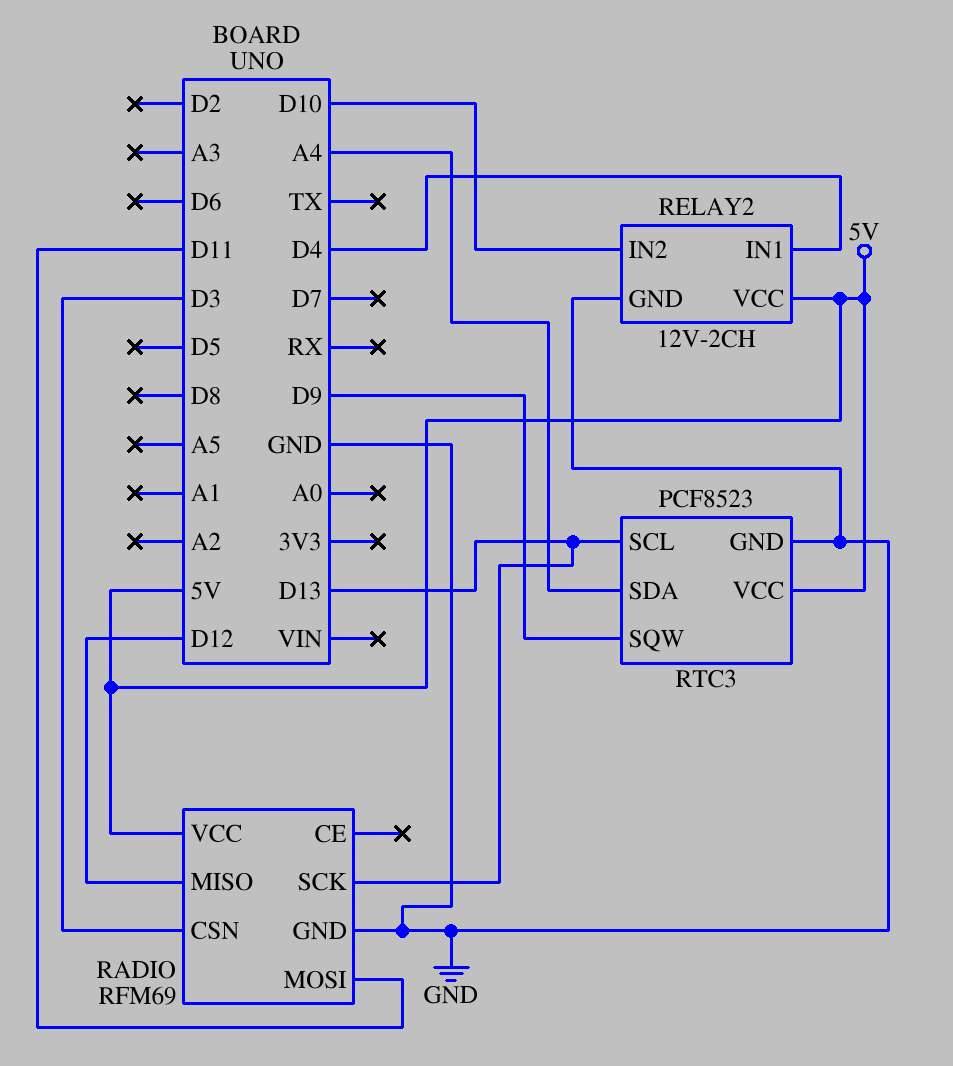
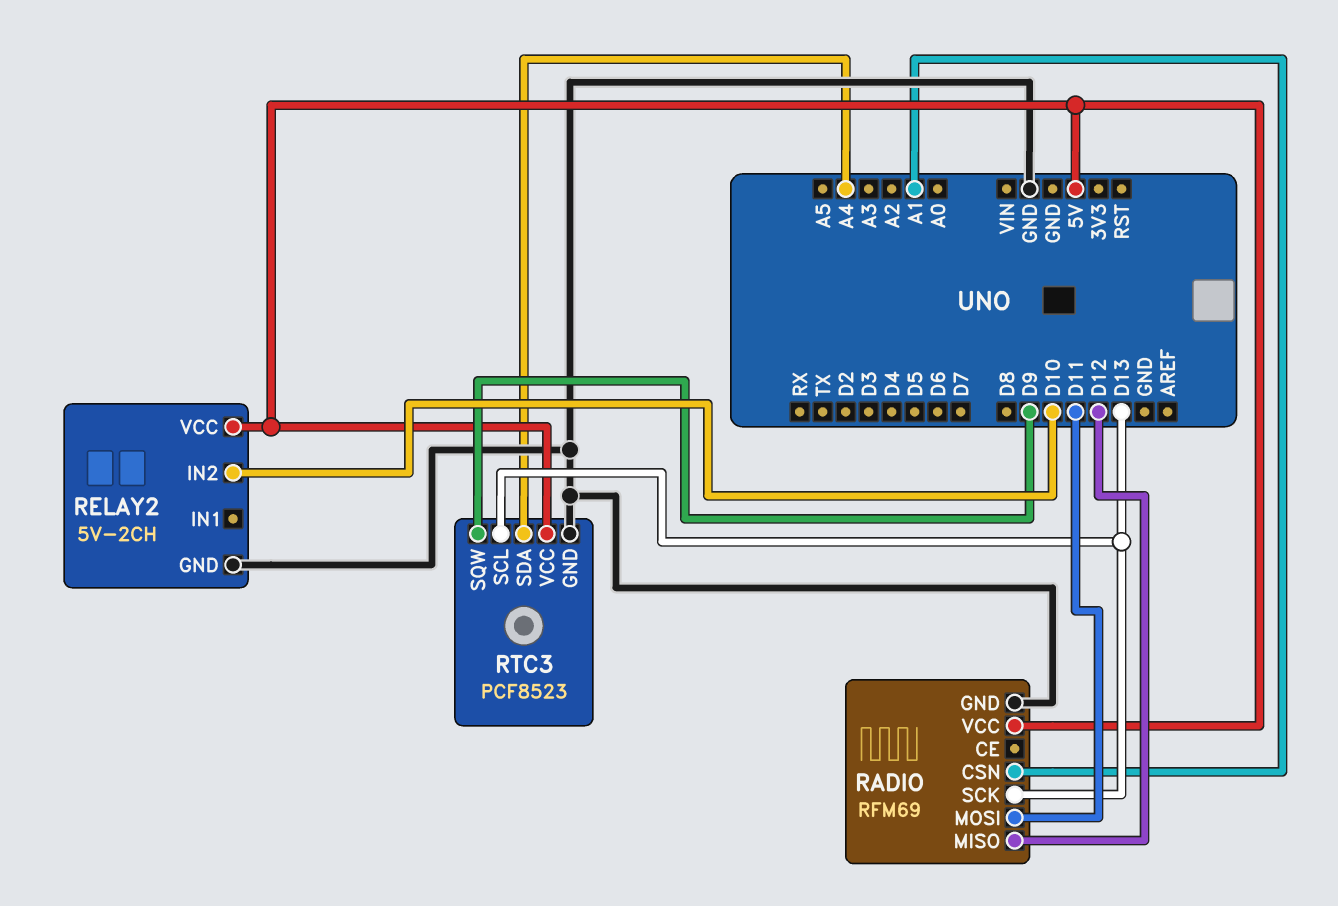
RADIO pin CSN: D3 -> A1
RELAY2: 12V-2CH -> 5V-2CH
RELAY2 pin IN1: D4 -> none

